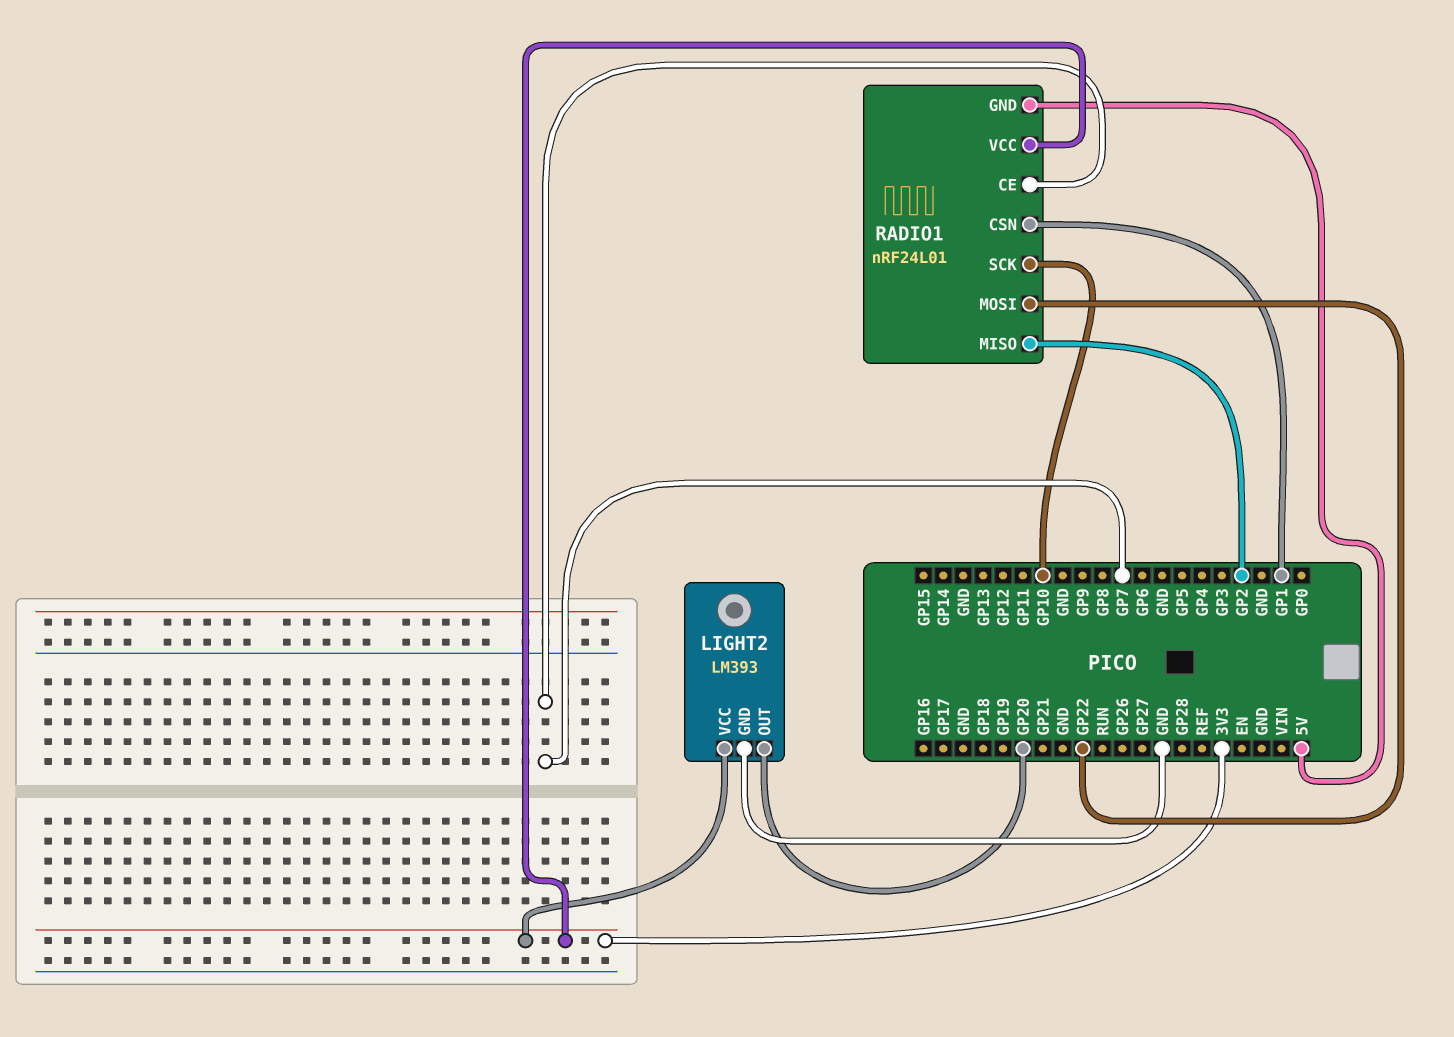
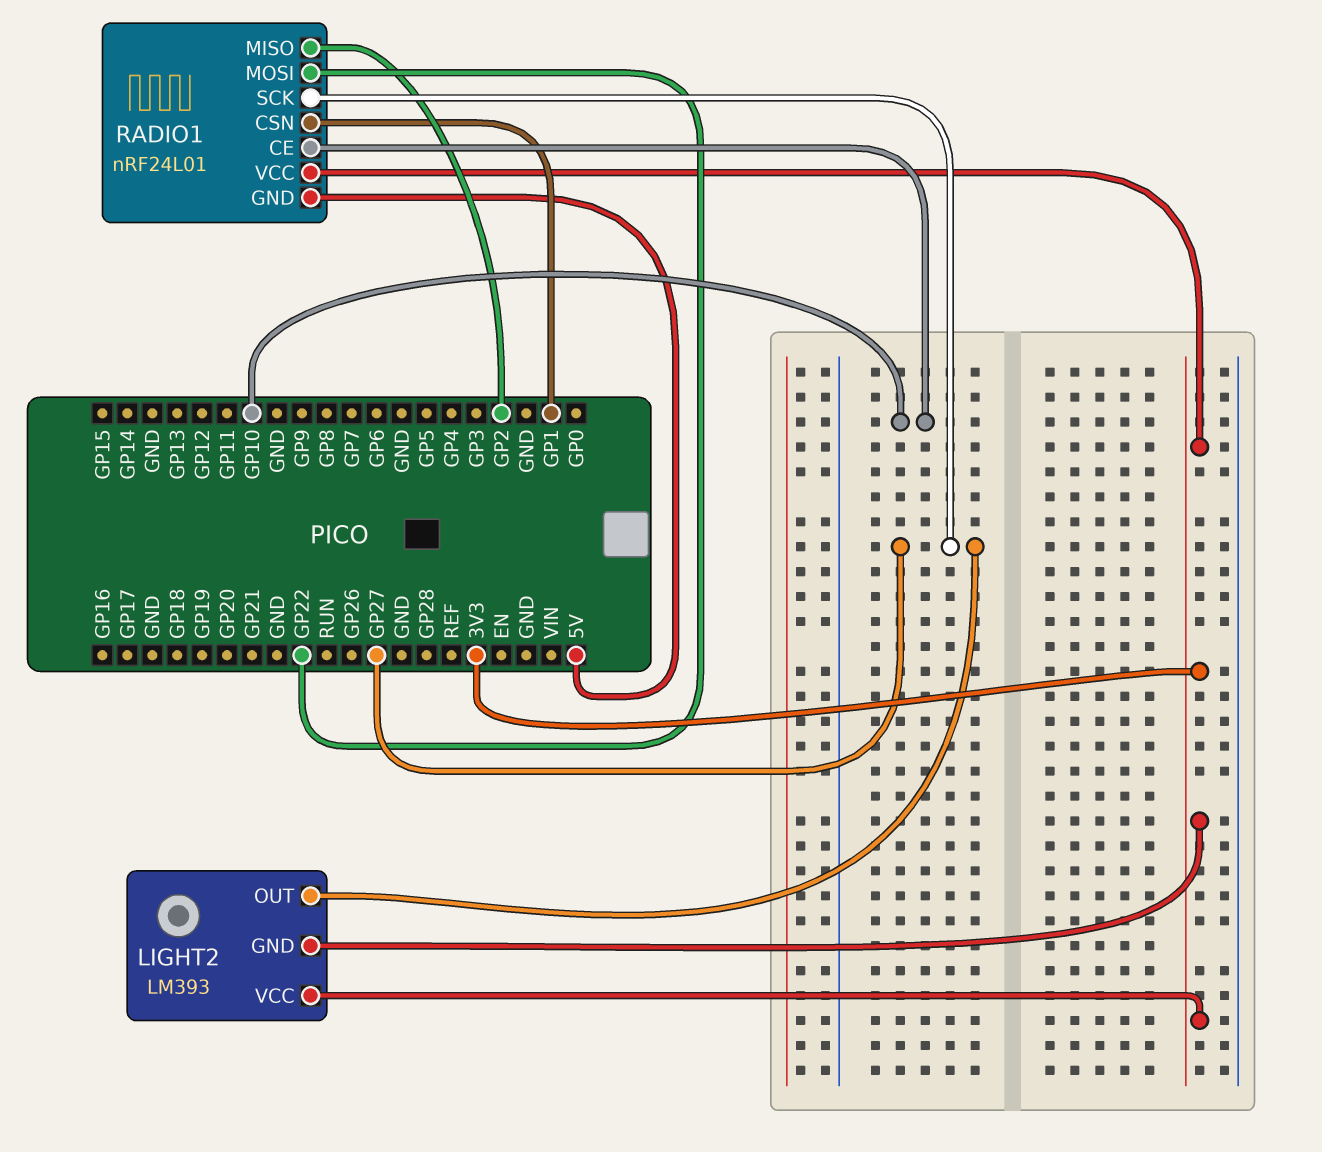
LIGHT2 pin GND: GND -> 3V3
LIGHT2 pin OUT: GP20 -> GP27
RADIO1 pin CE: GP7 -> GP10
RADIO1 pin SCK: GP10 -> GP27

